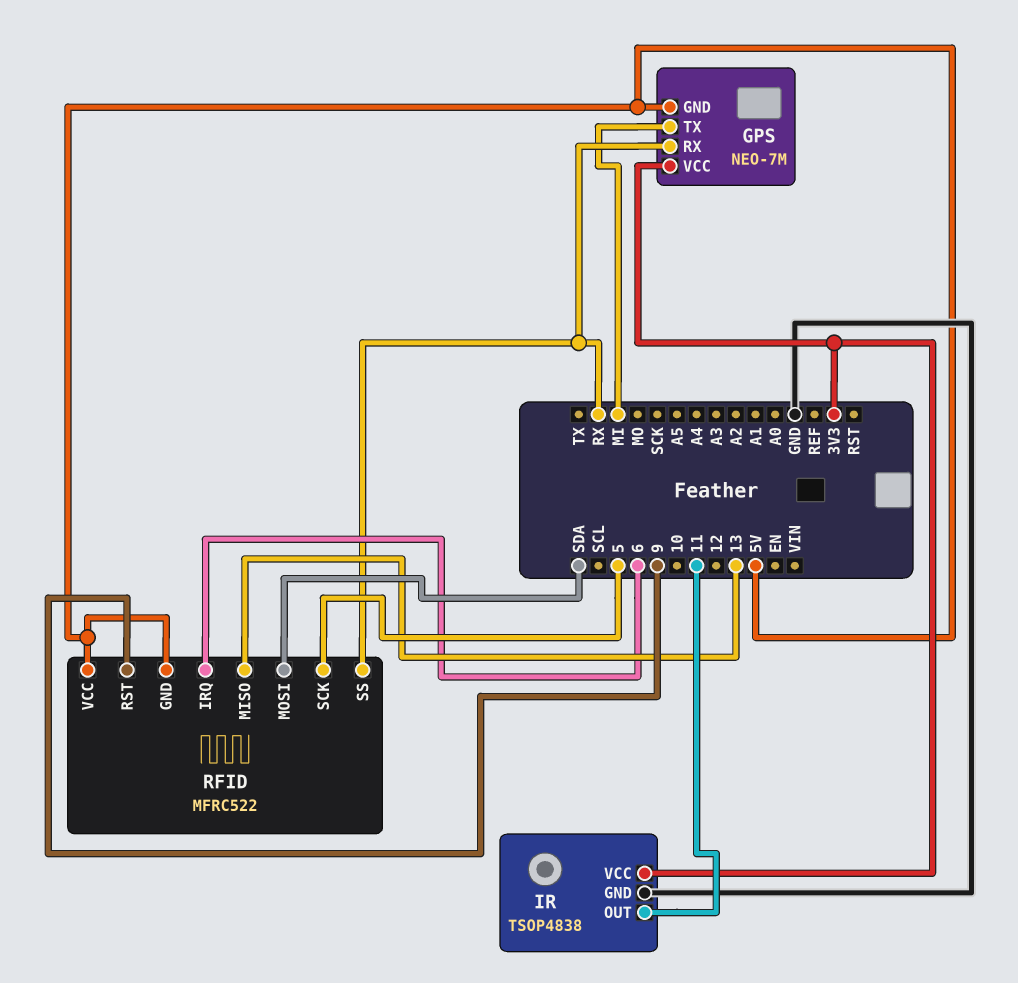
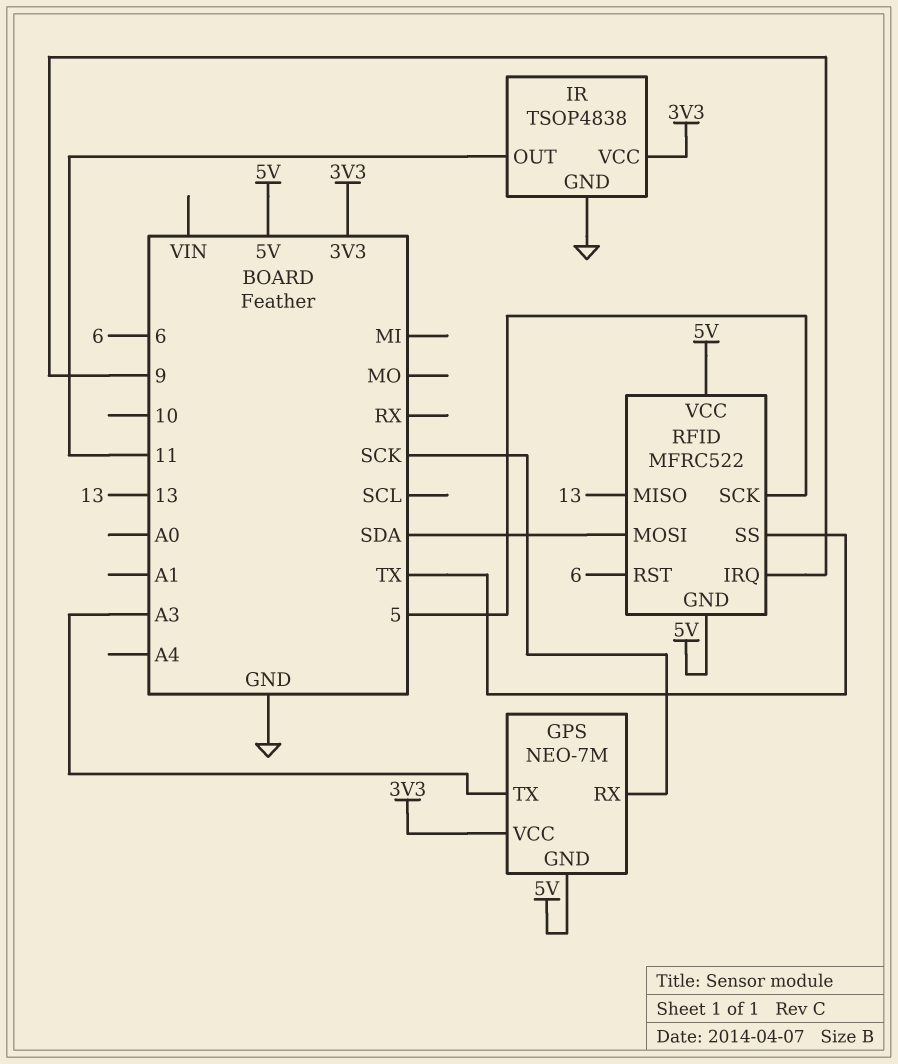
GPS pin RX: RX -> SCK
GPS pin TX: MI -> A3
RFID pin IRQ: 6 -> 9
RFID pin RST: 9 -> 6
RFID pin SS: RX -> TX

